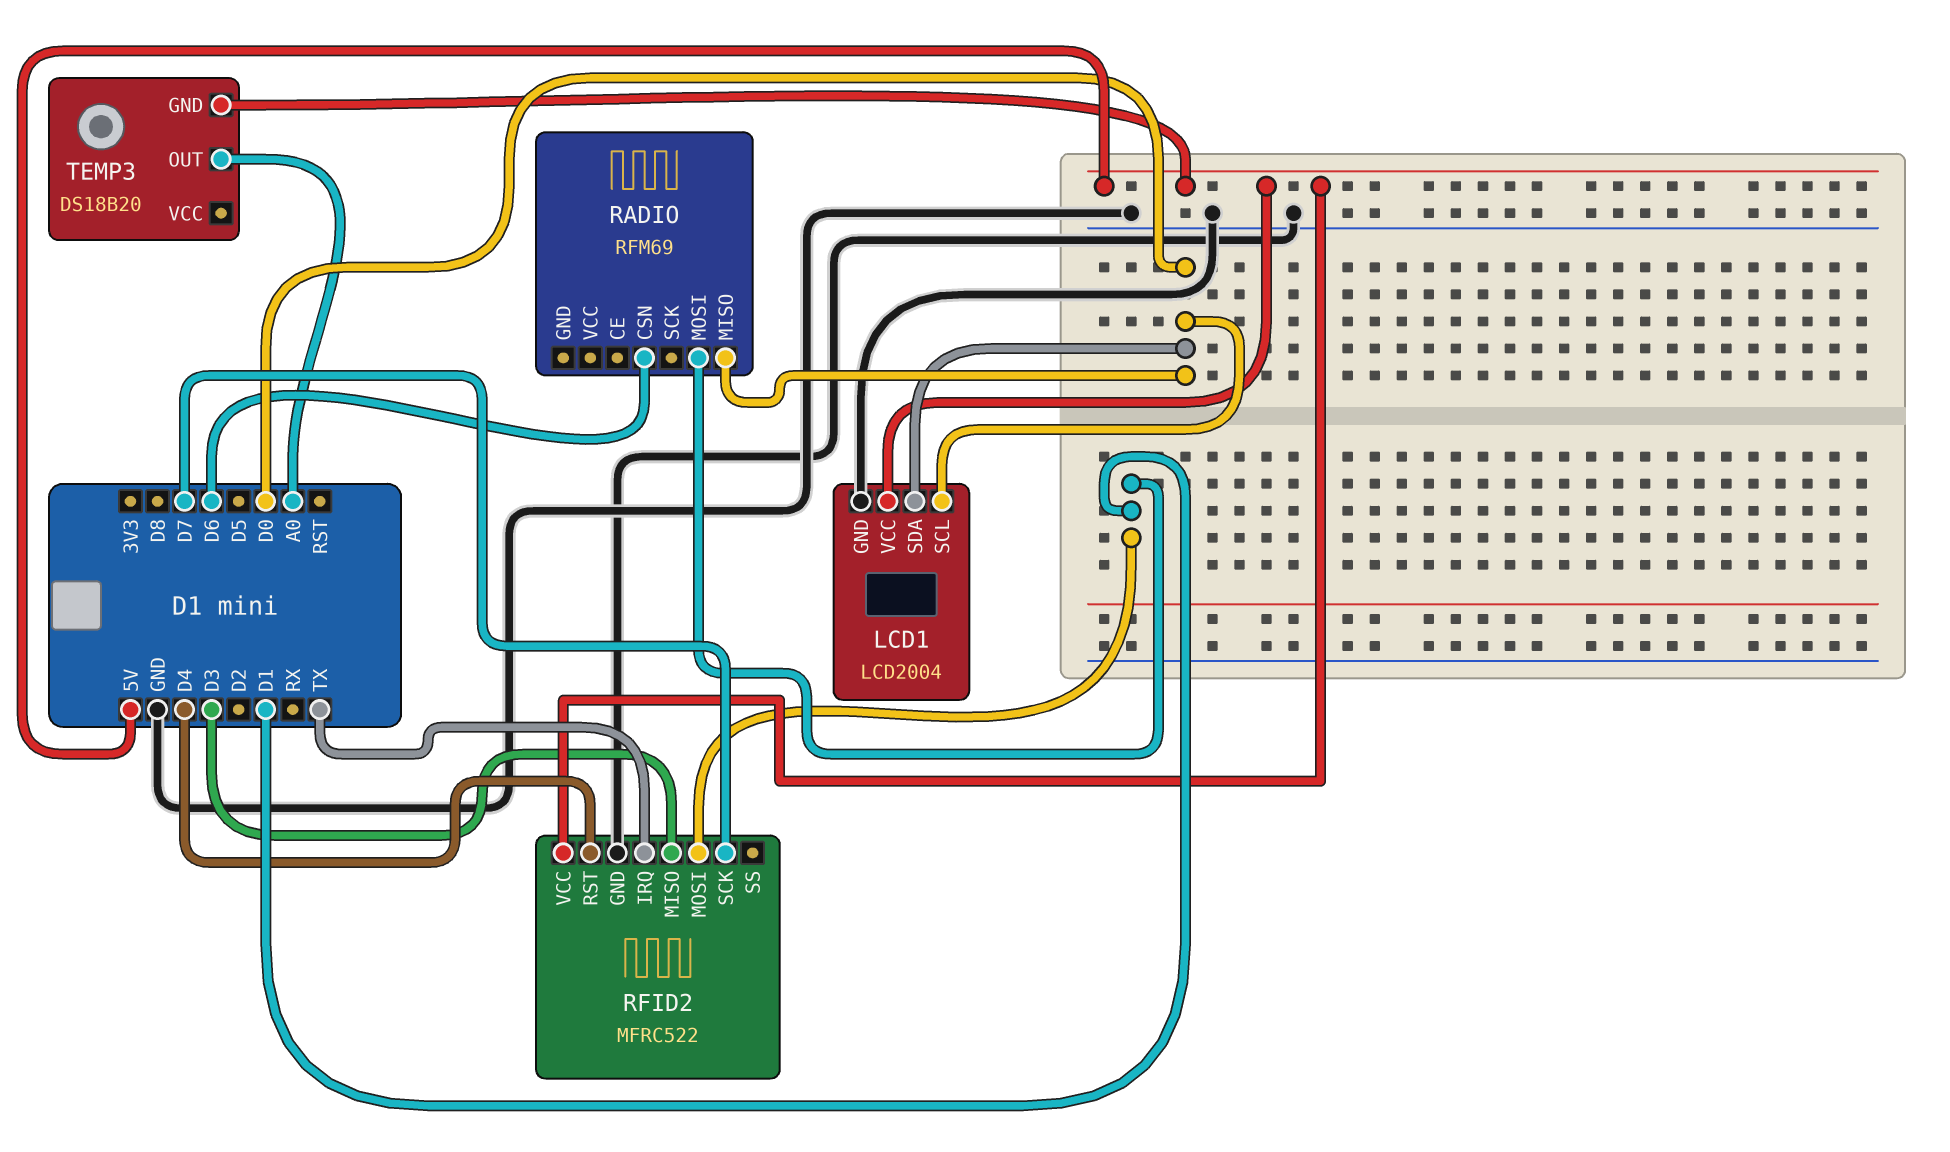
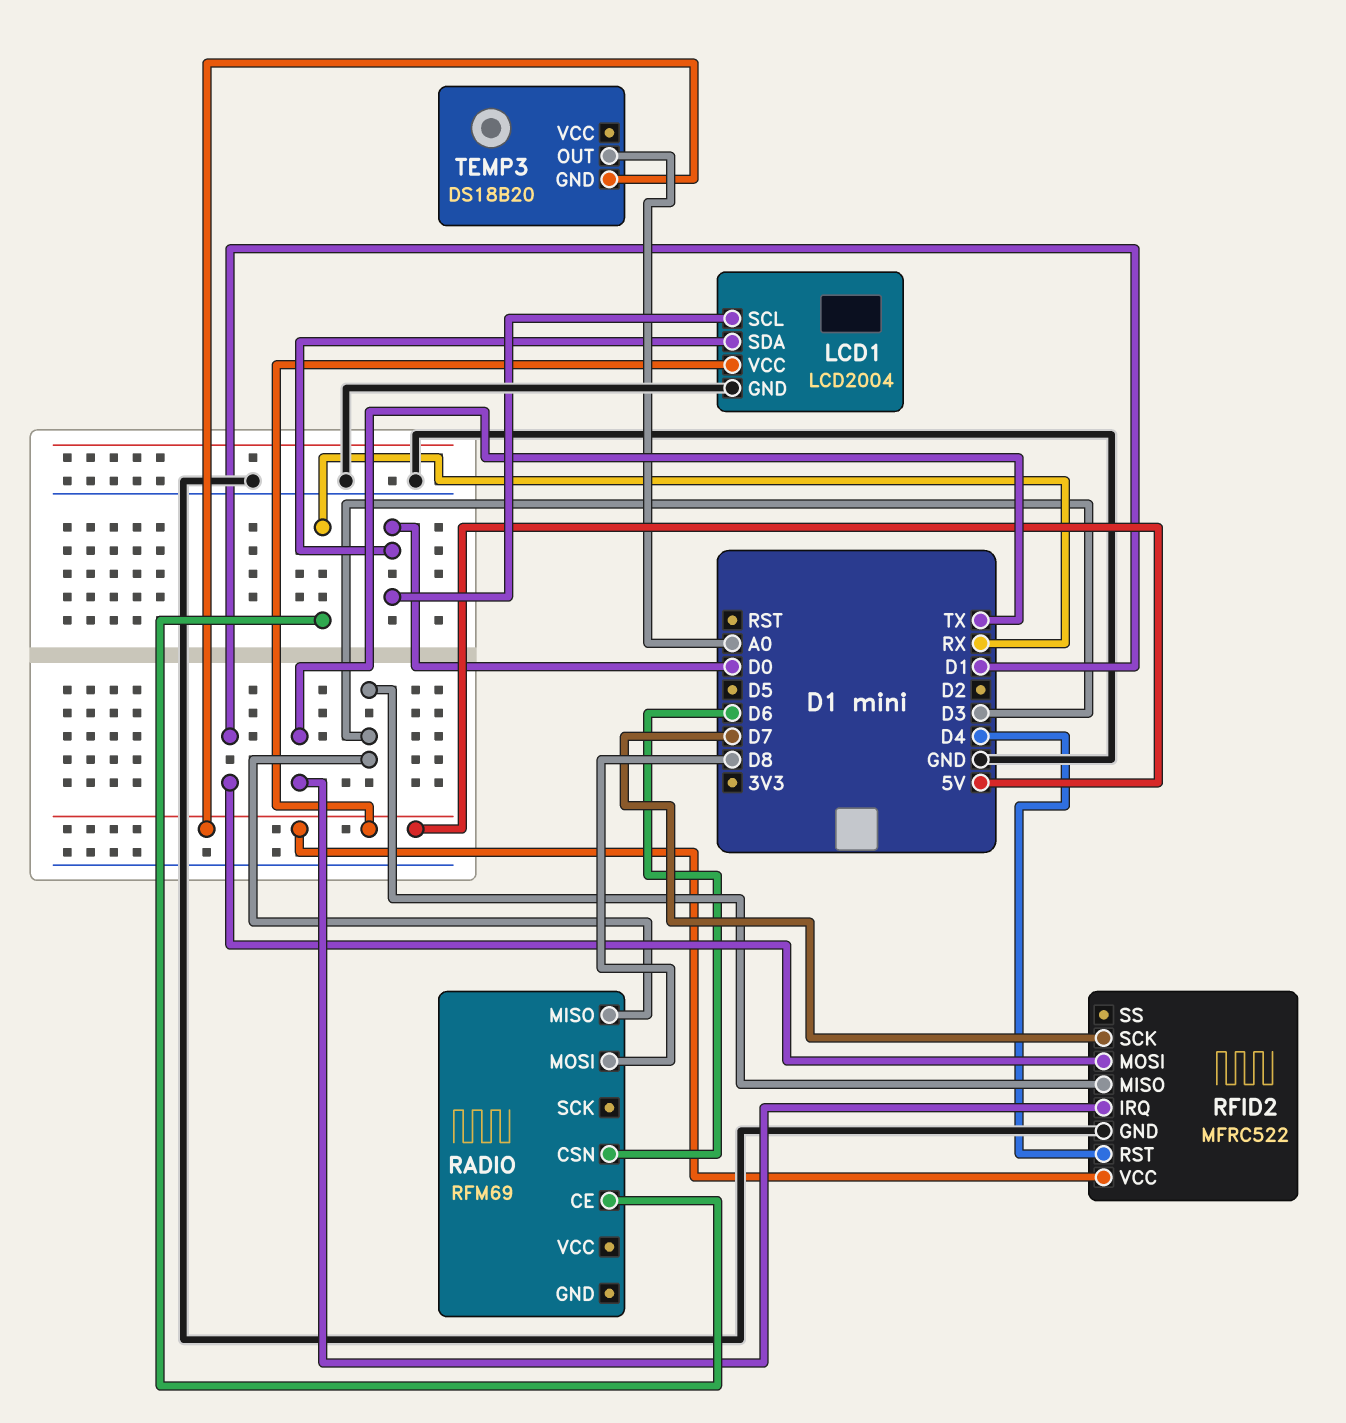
RADIO pin CE: none -> RX
RADIO pin MISO: D0 -> D3
RADIO pin MOSI: D1 -> D8

